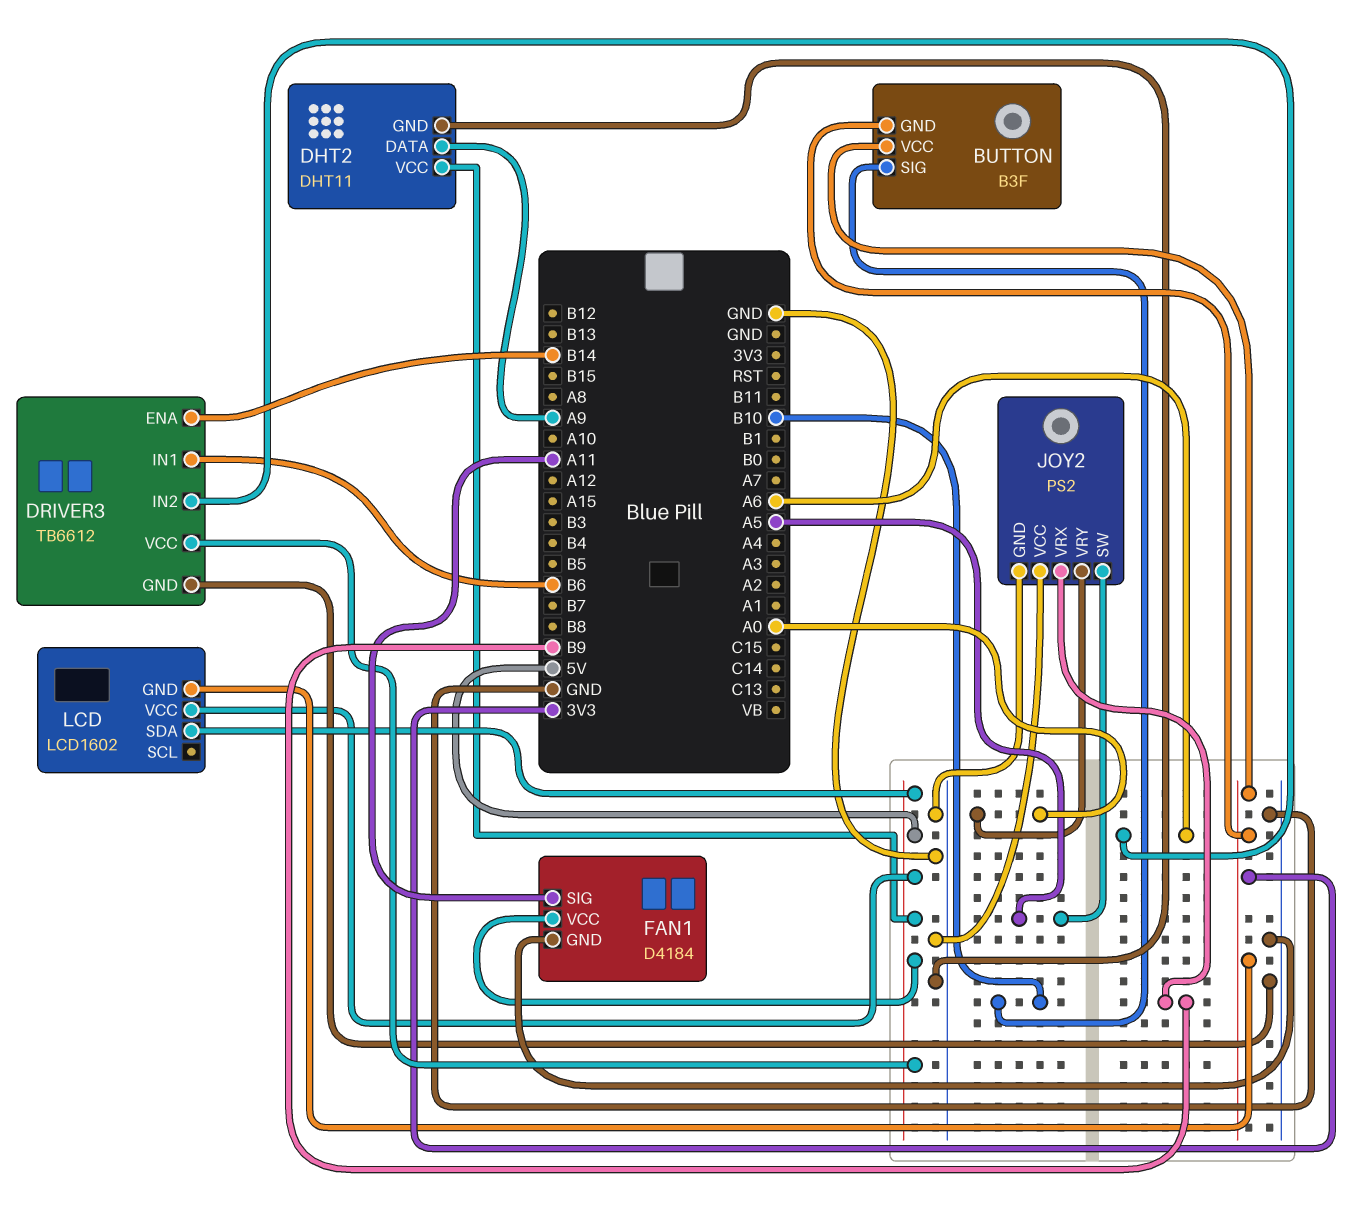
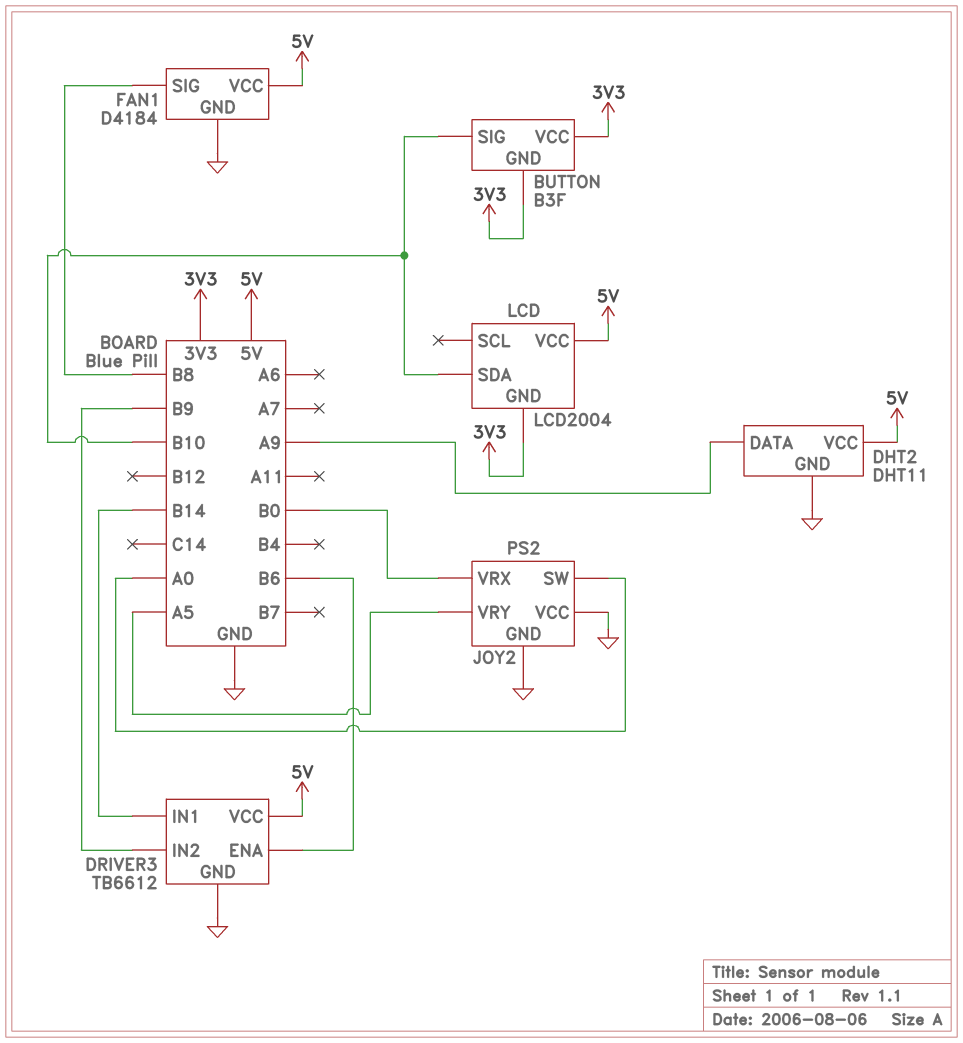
DRIVER3 pin ENA: B14 -> B6
DRIVER3 pin IN1: B6 -> B14
DRIVER3 pin IN2: A6 -> B9
FAN1 pin SIG: A11 -> B8
JOY2 pin SW: A5 -> A0
JOY2 pin VRX: B9 -> B0
JOY2 pin VRY: A0 -> A5
LCD: LCD1602 -> LCD2004
LCD pin SDA: 5V -> B10

